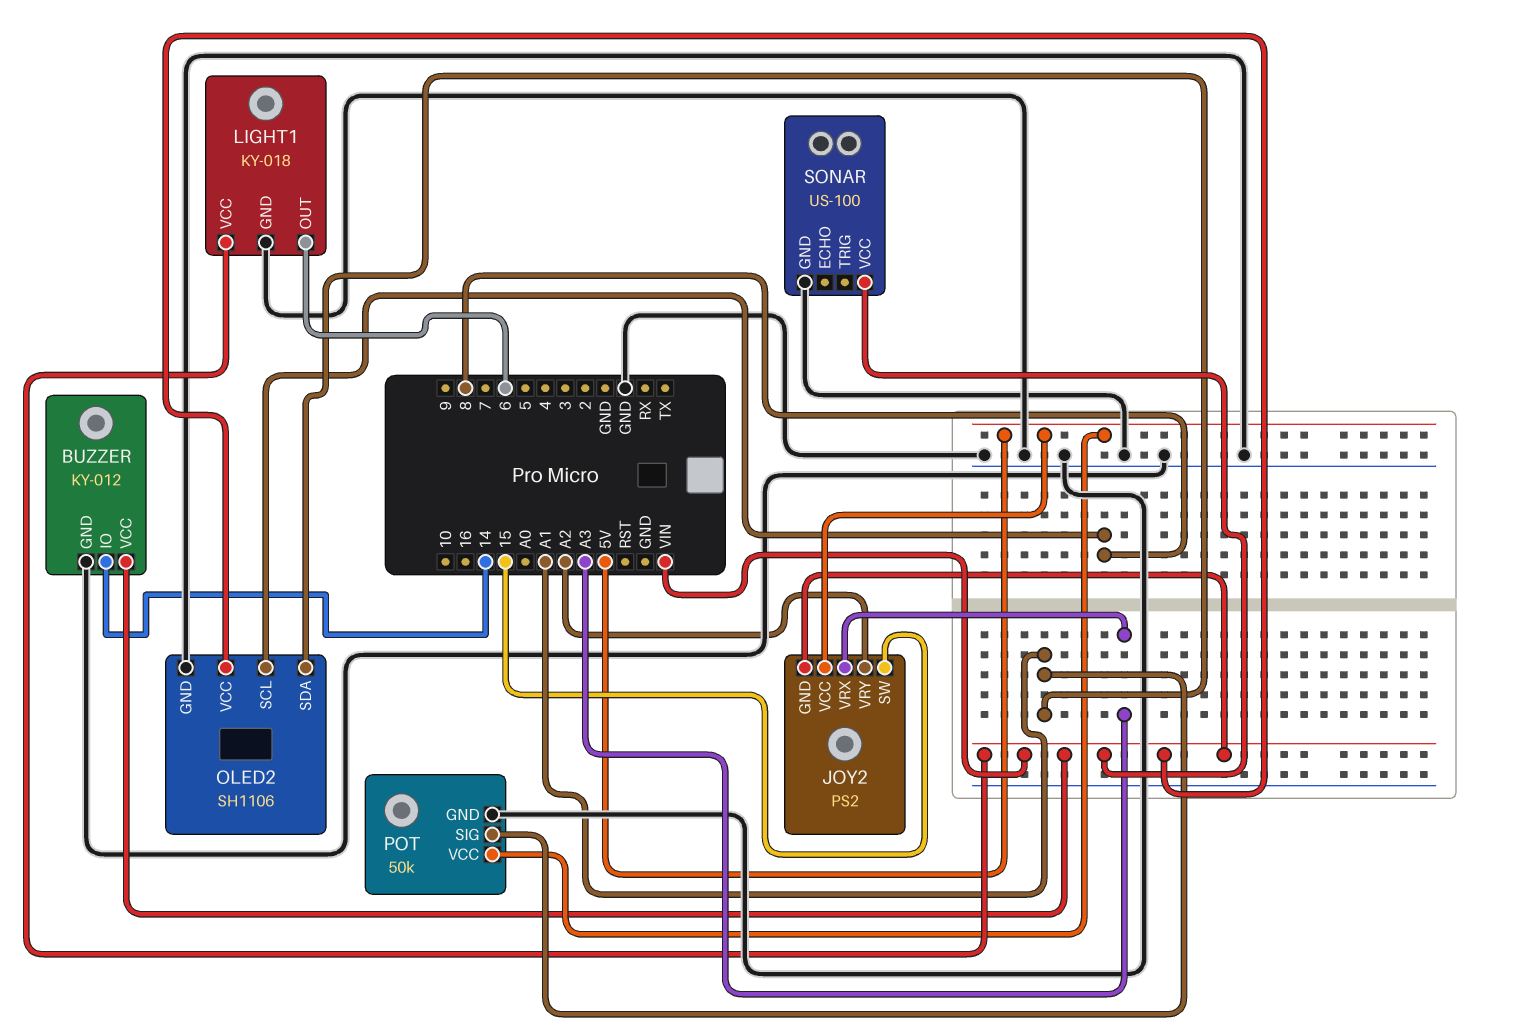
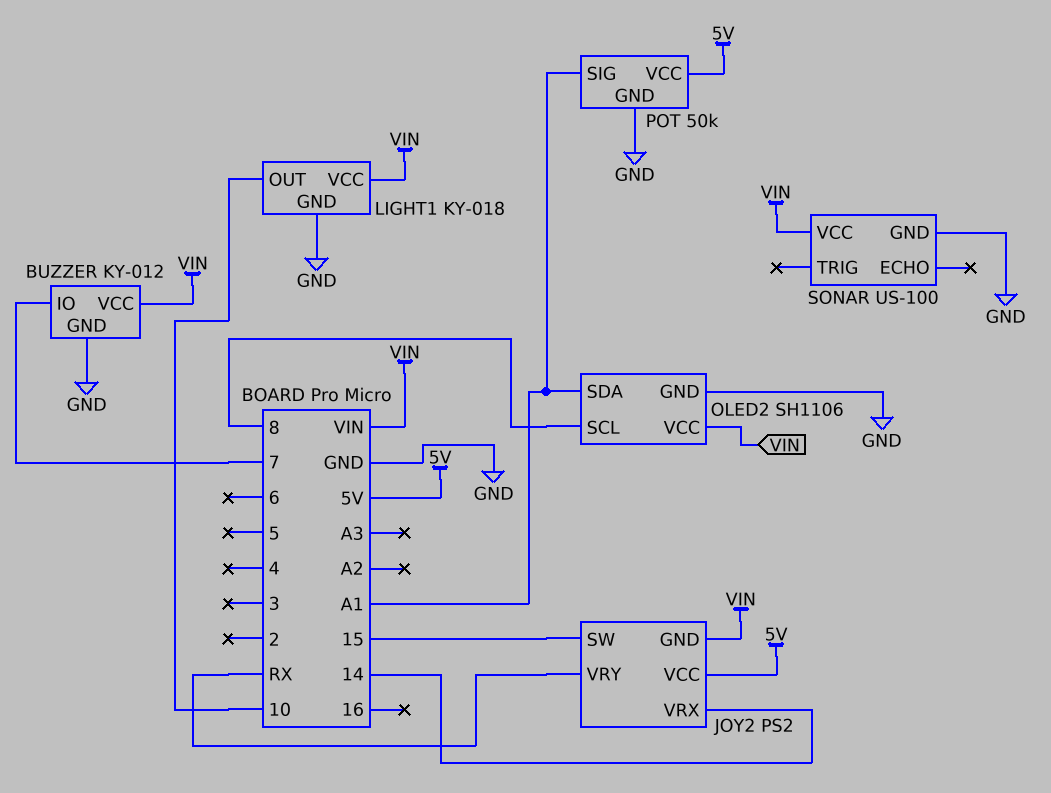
BUZZER pin IO: 14 -> 7
JOY2 pin VRX: A3 -> 14
JOY2 pin VRY: A2 -> RX
LIGHT1 pin OUT: 6 -> 10

